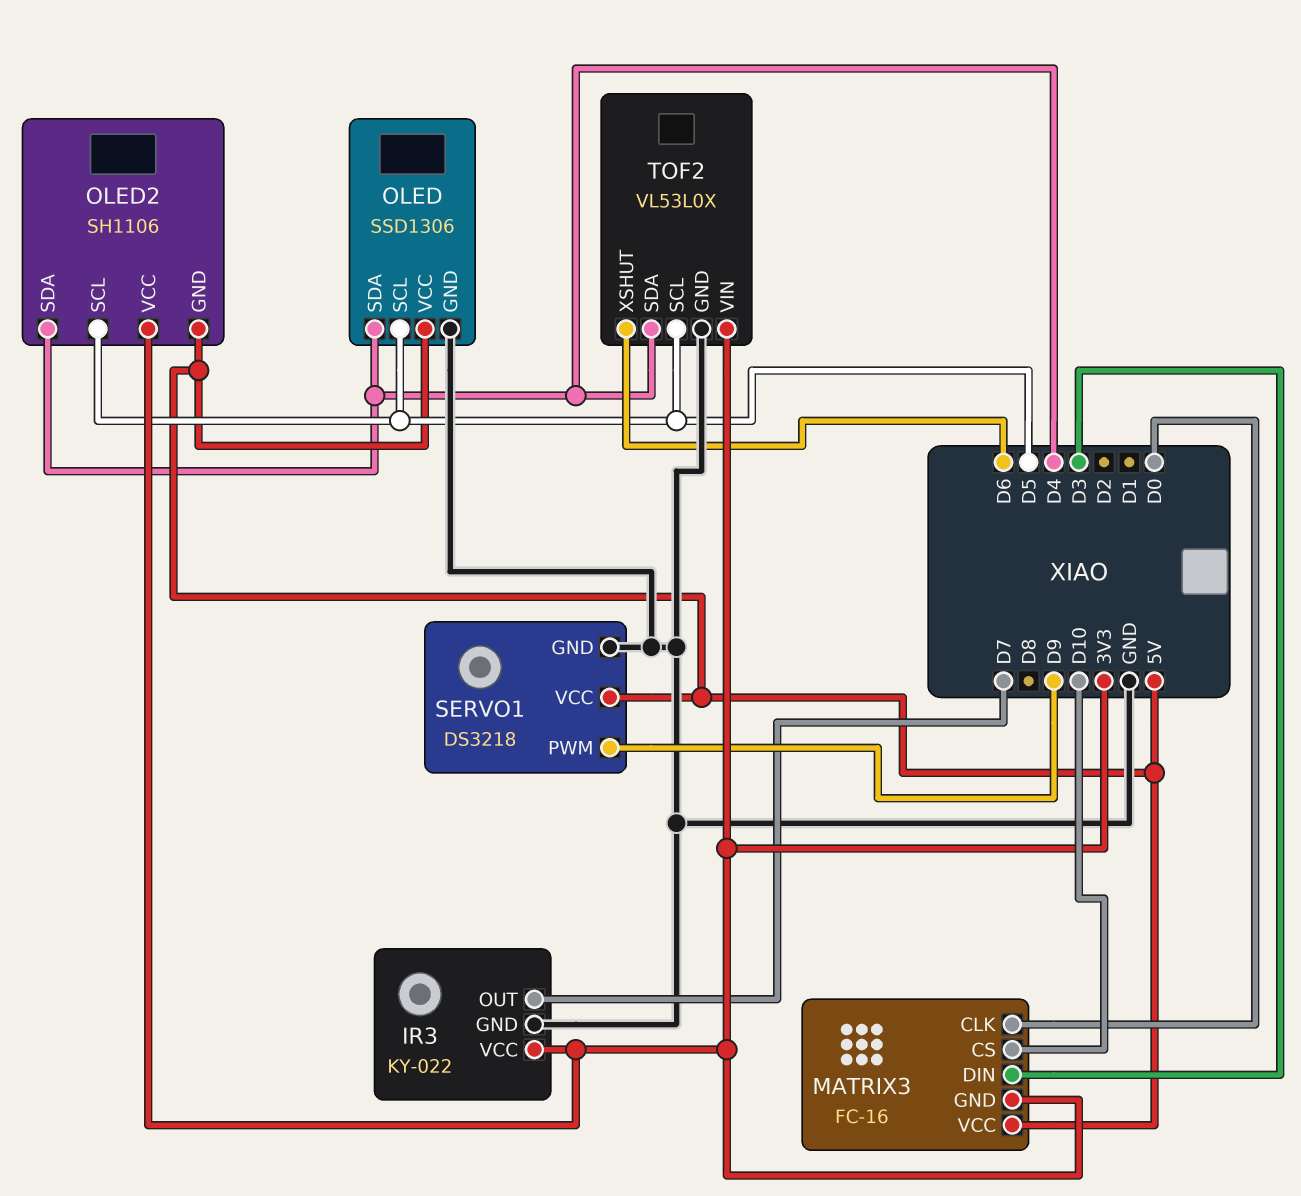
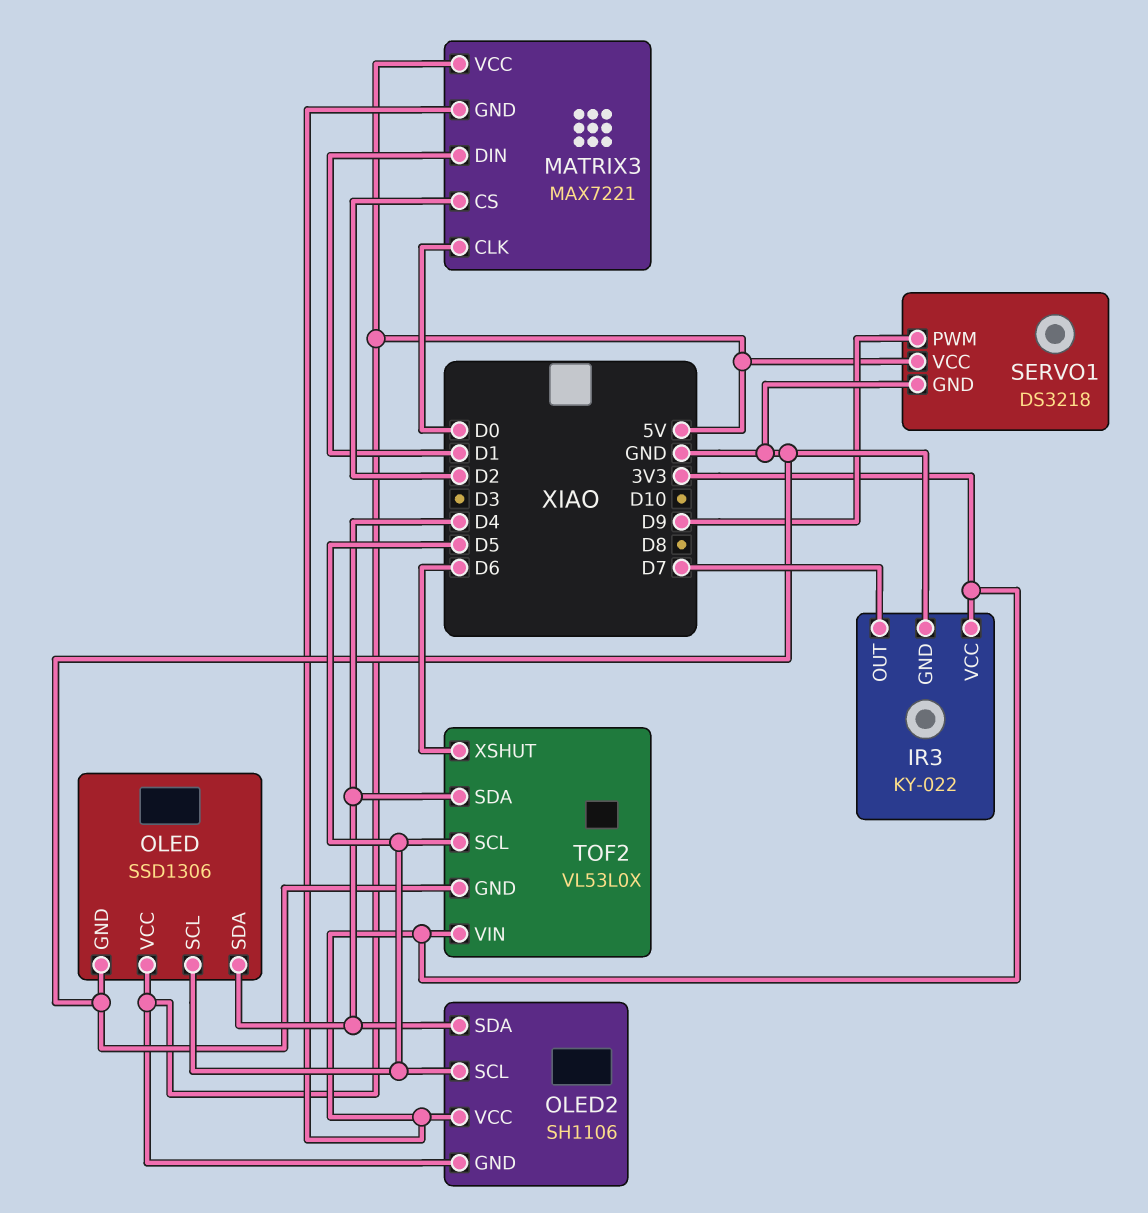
MATRIX3: FC-16 -> MAX7221
MATRIX3 pin CS: D10 -> D2
MATRIX3 pin DIN: D3 -> D1

